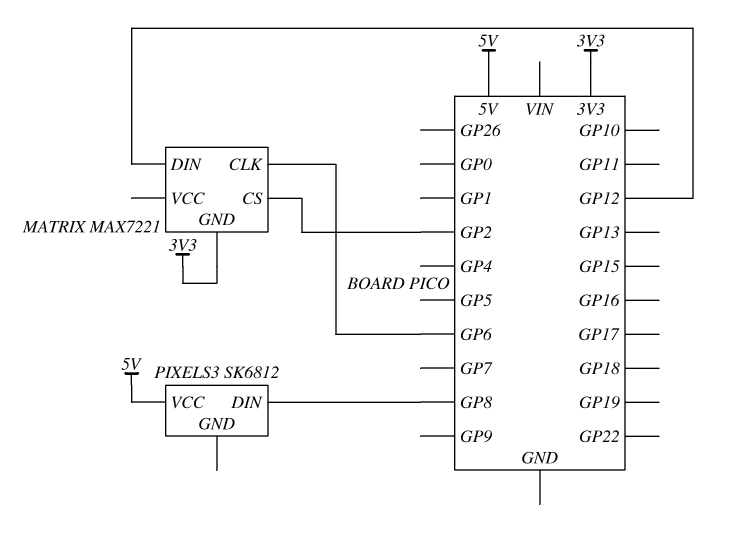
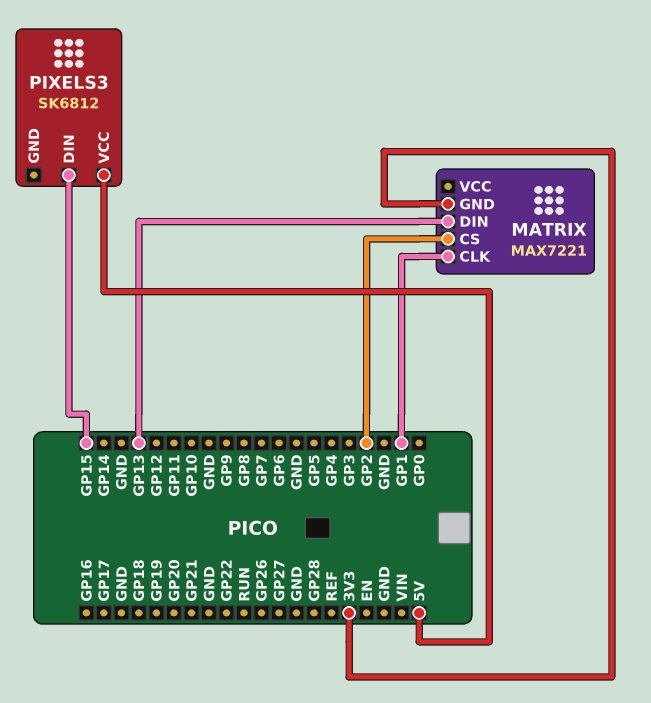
MATRIX pin CLK: GP6 -> GP1
MATRIX pin DIN: GP12 -> GP13
PIXELS3 pin DIN: GP8 -> GP15

